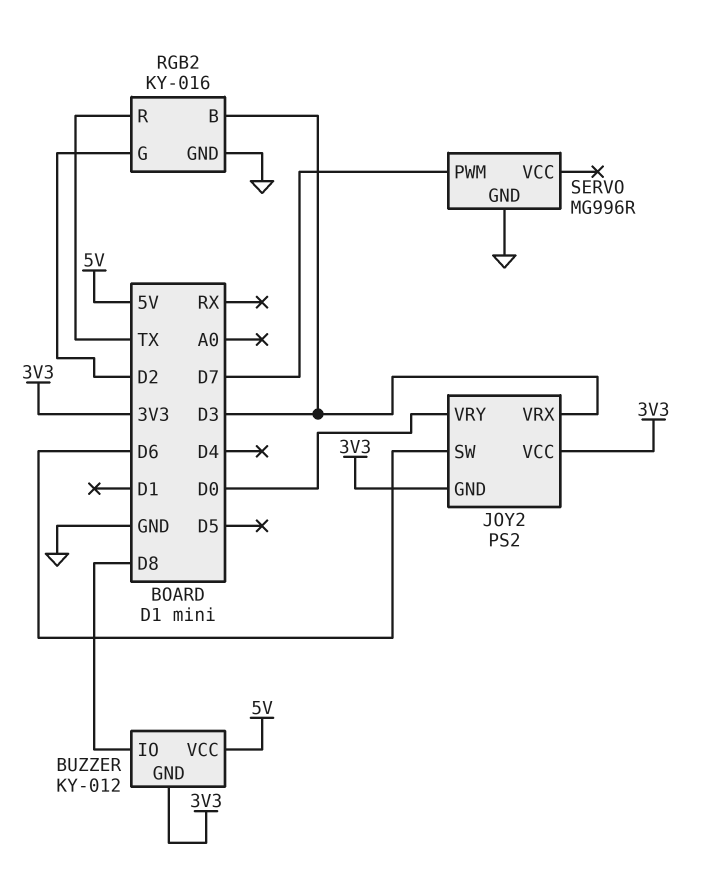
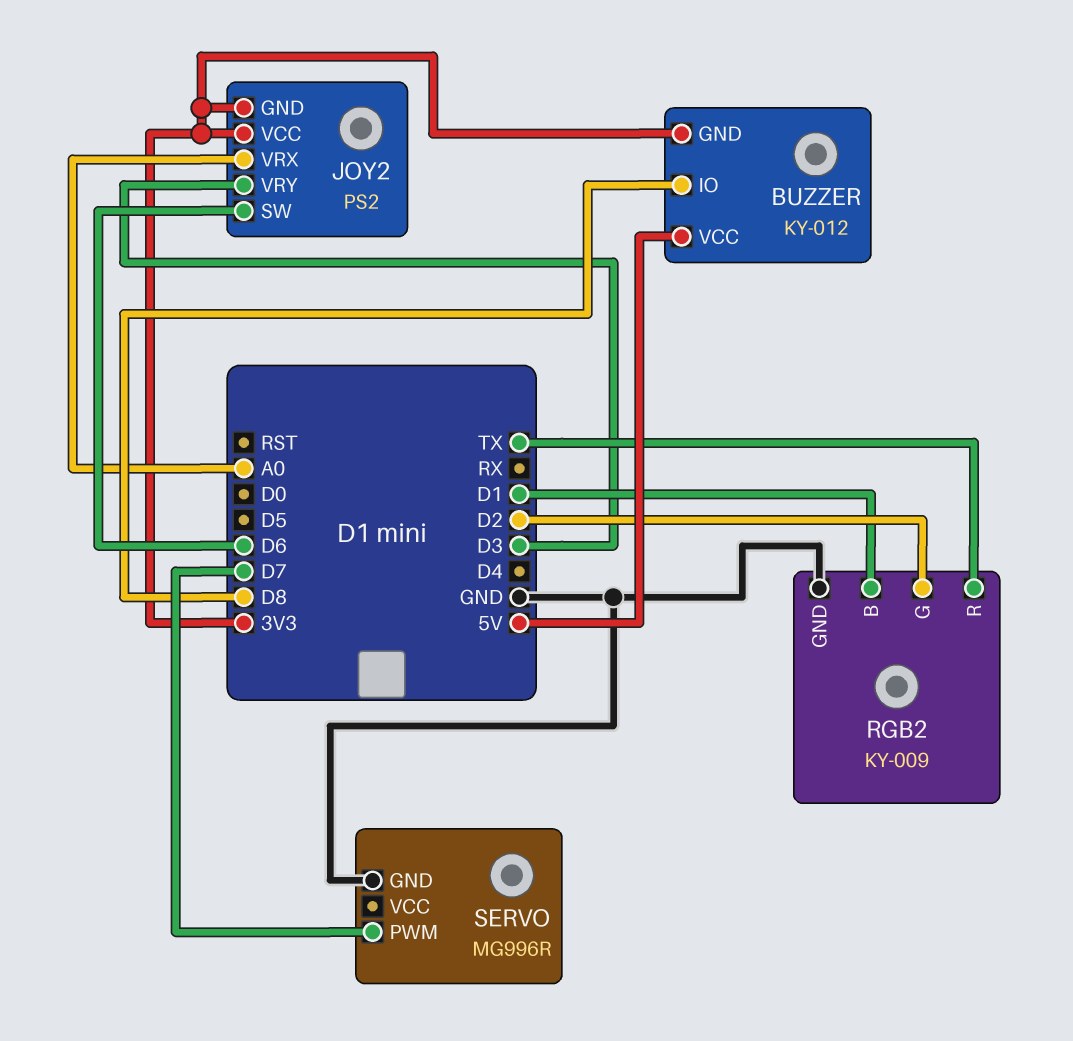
JOY2 pin VRX: D3 -> A0
JOY2 pin VRY: D0 -> D3
RGB2: KY-016 -> KY-009
RGB2 pin B: D3 -> D1

